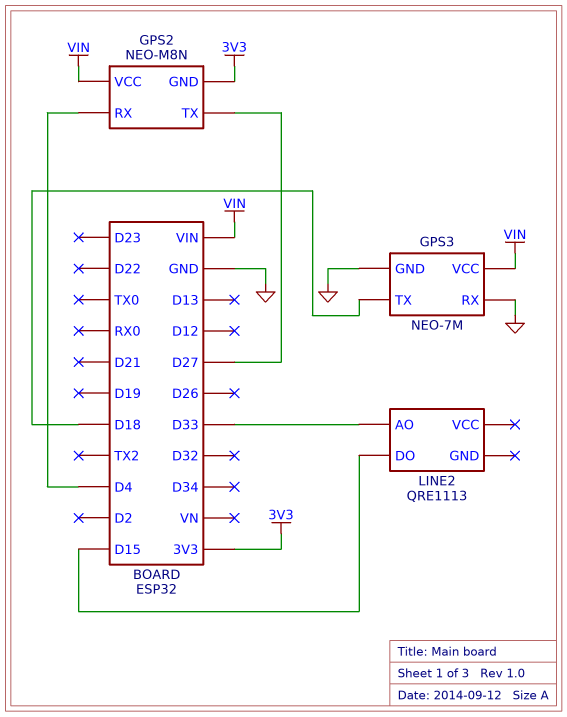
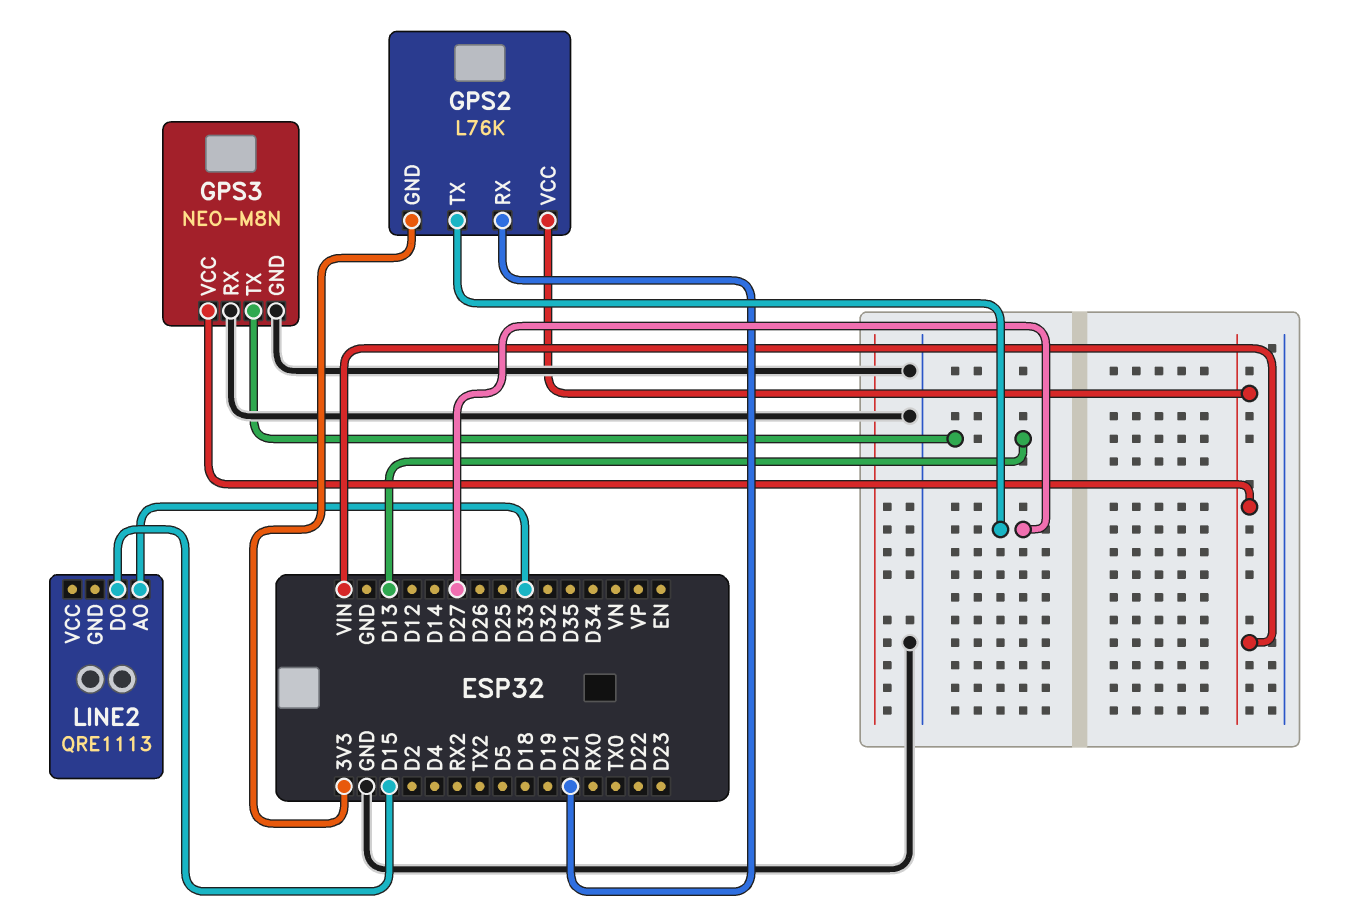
GPS2: NEO-M8N -> L76K
GPS2 pin RX: D4 -> D21
GPS3: NEO-7M -> NEO-M8N
GPS3 pin TX: D18 -> D13

